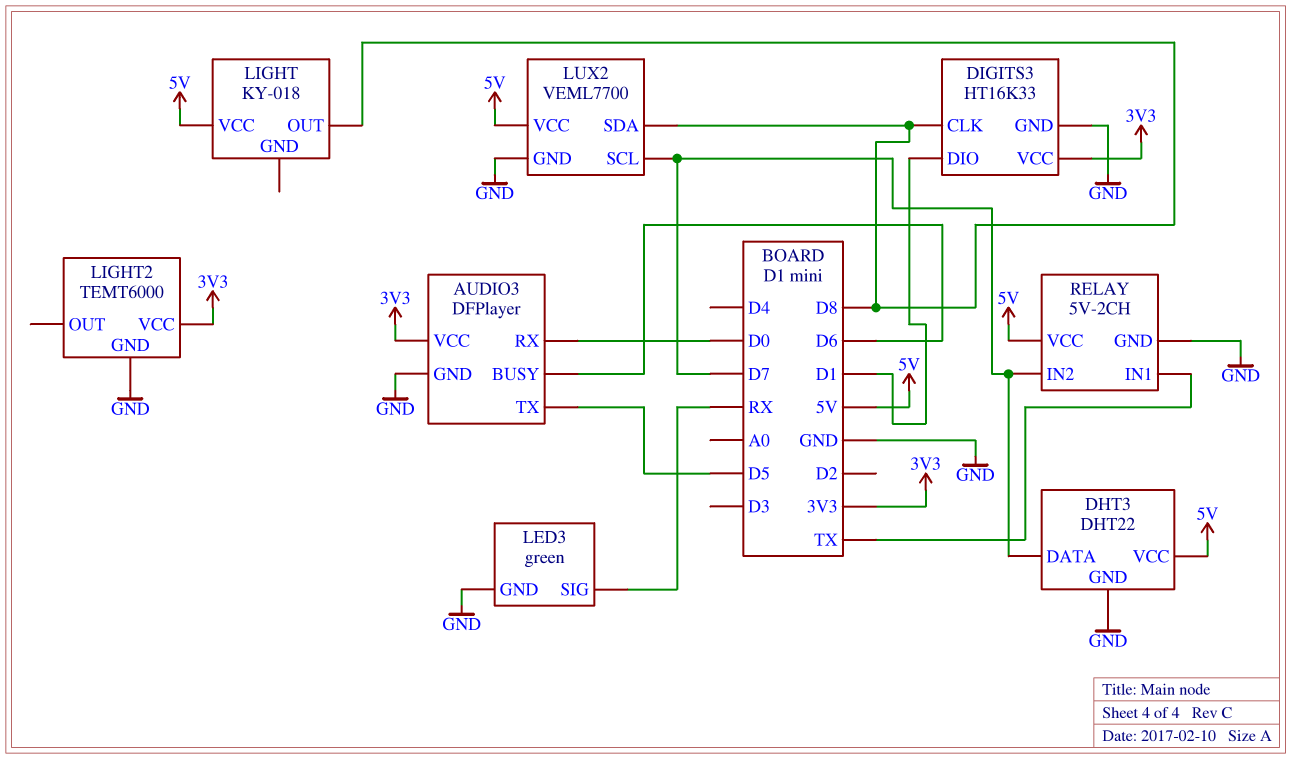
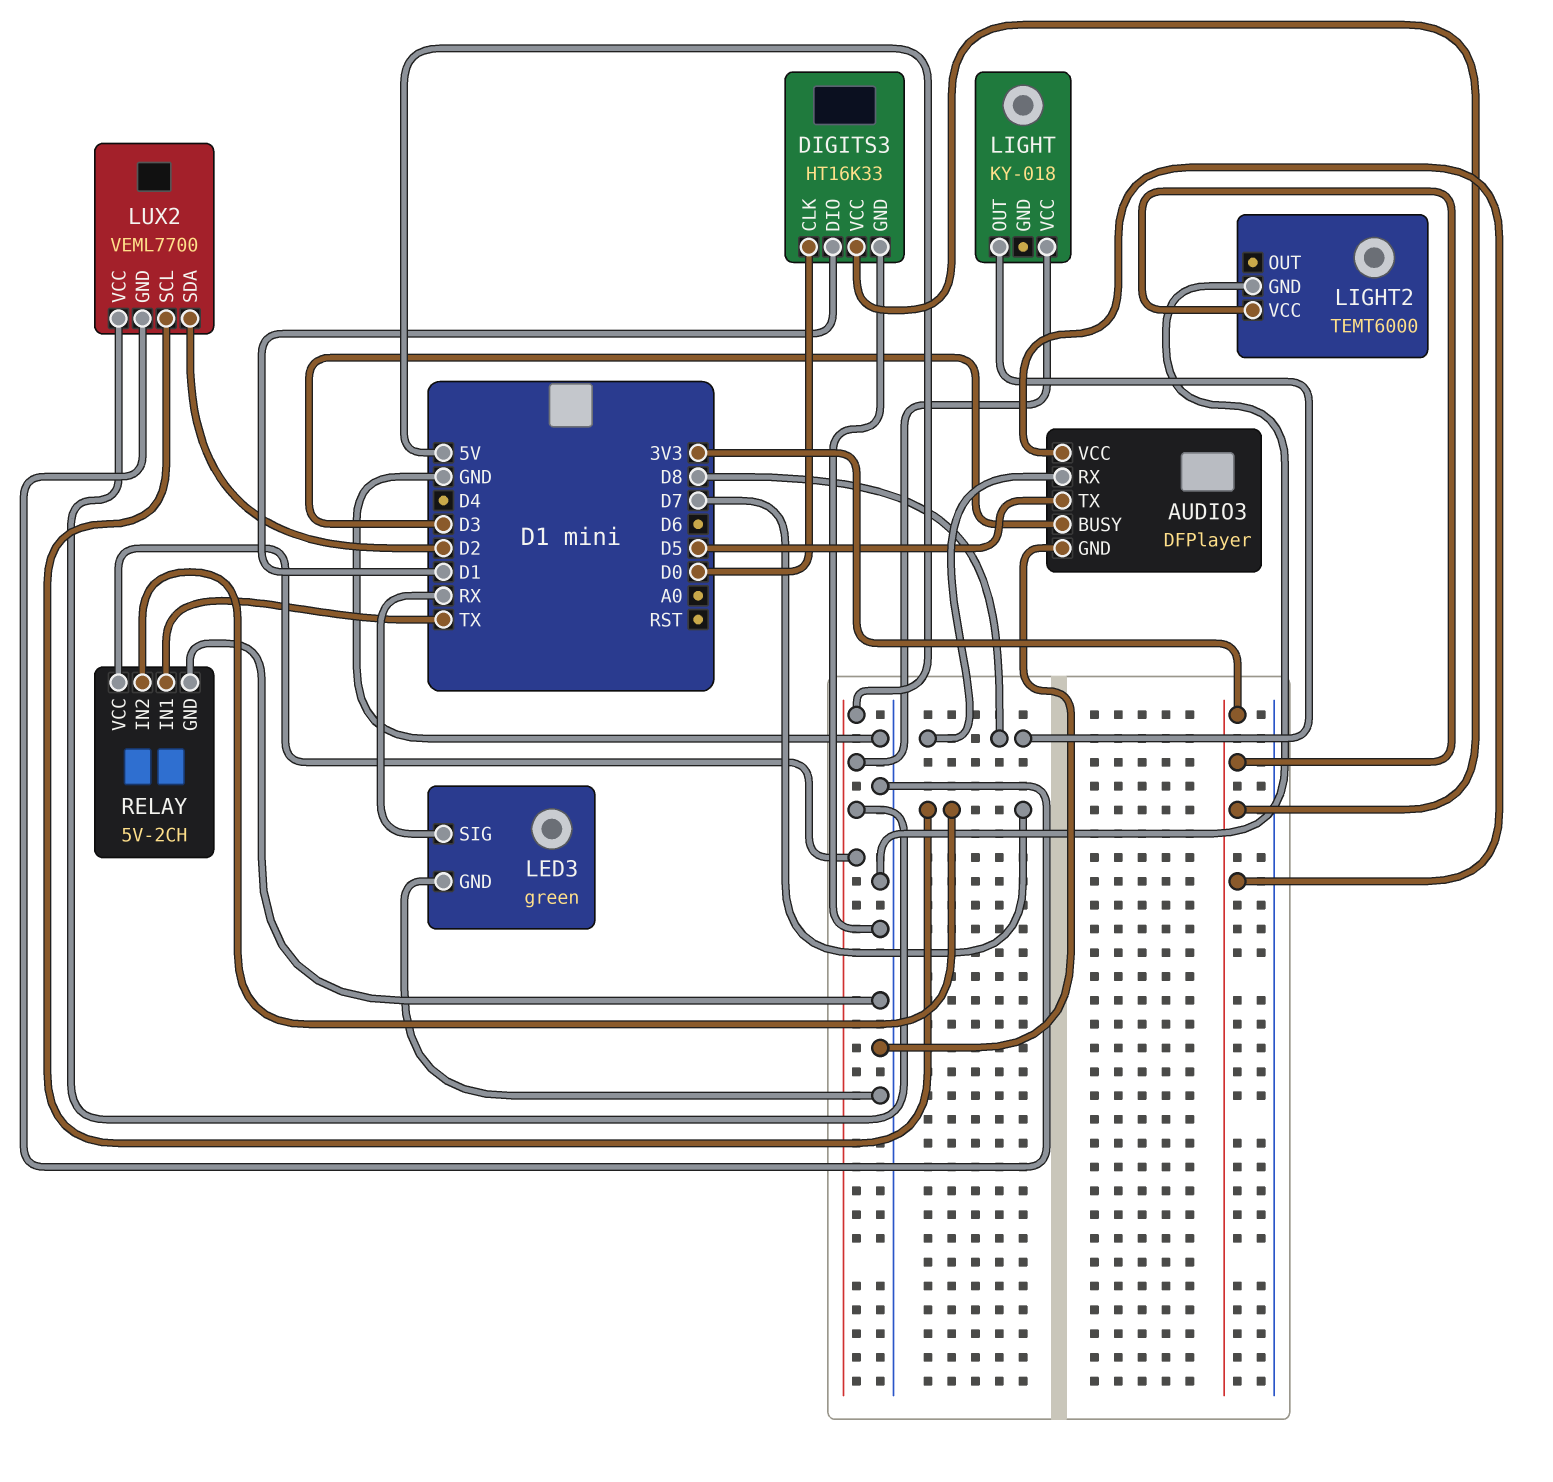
AUDIO3 pin BUSY: D6 -> D3
AUDIO3 pin RX: D0 -> D8
DHT3: DHT22 -> none
DHT3 pin DATA: D7 -> none
DHT3 pin GND: GND -> none
DHT3 pin VCC: 5V -> none
DIGITS3 pin CLK: D8 -> D0
LUX2 pin SDA: D8 -> D2

